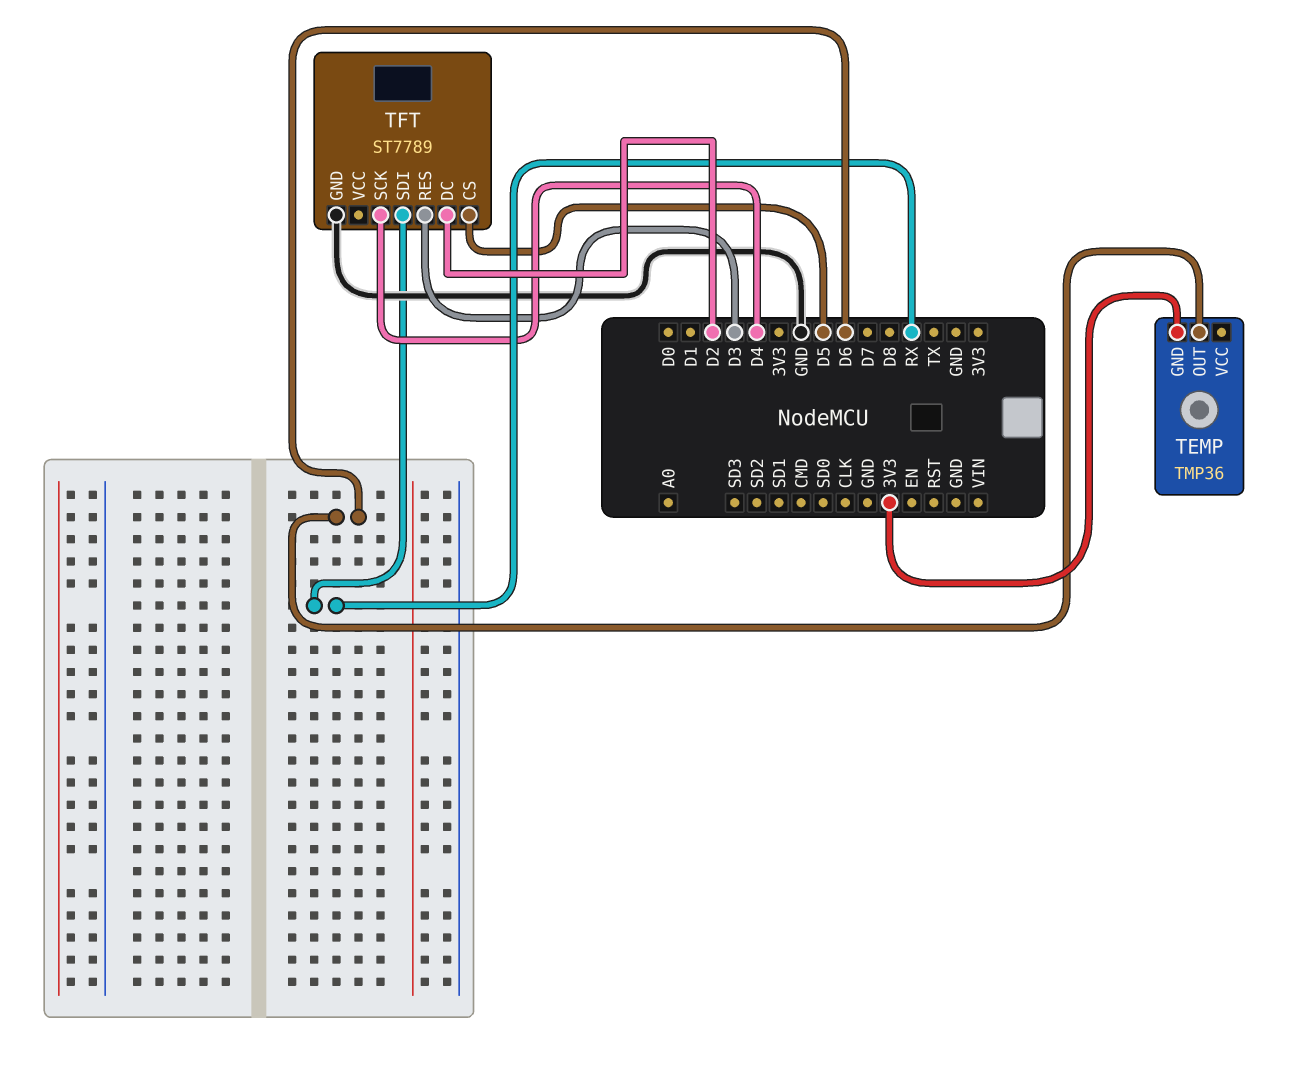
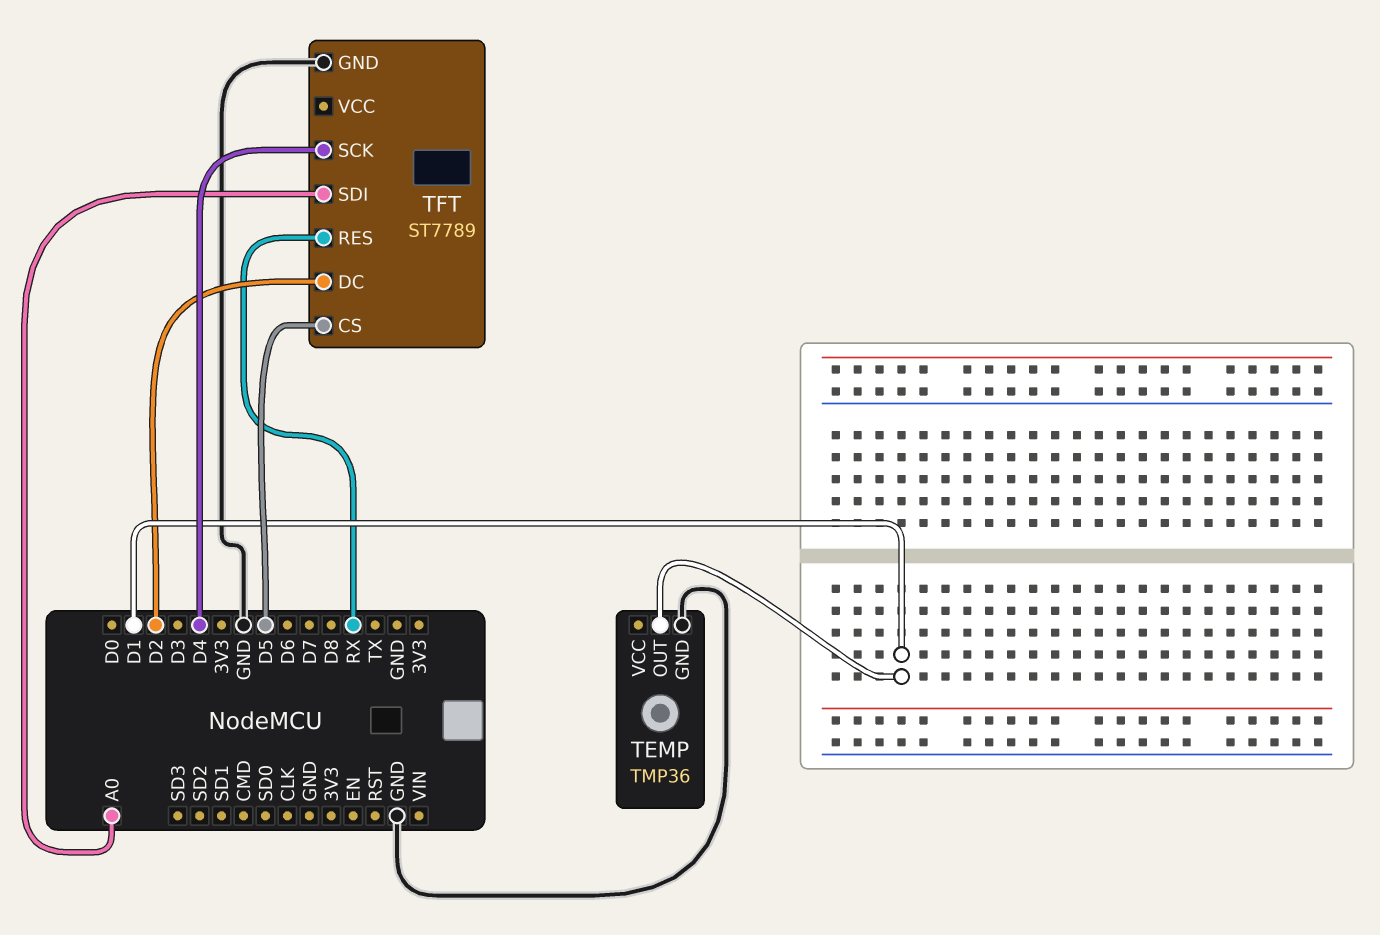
TEMP pin GND: 3V3 -> GND
TEMP pin OUT: D6 -> D1
TFT pin RES: D3 -> RX
TFT pin SDI: RX -> A0

